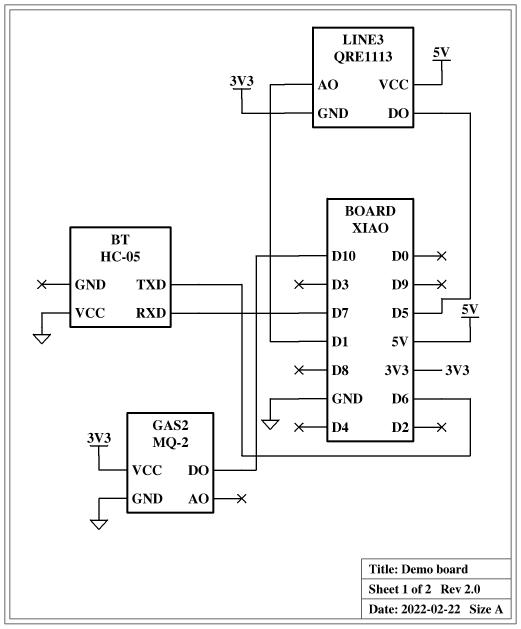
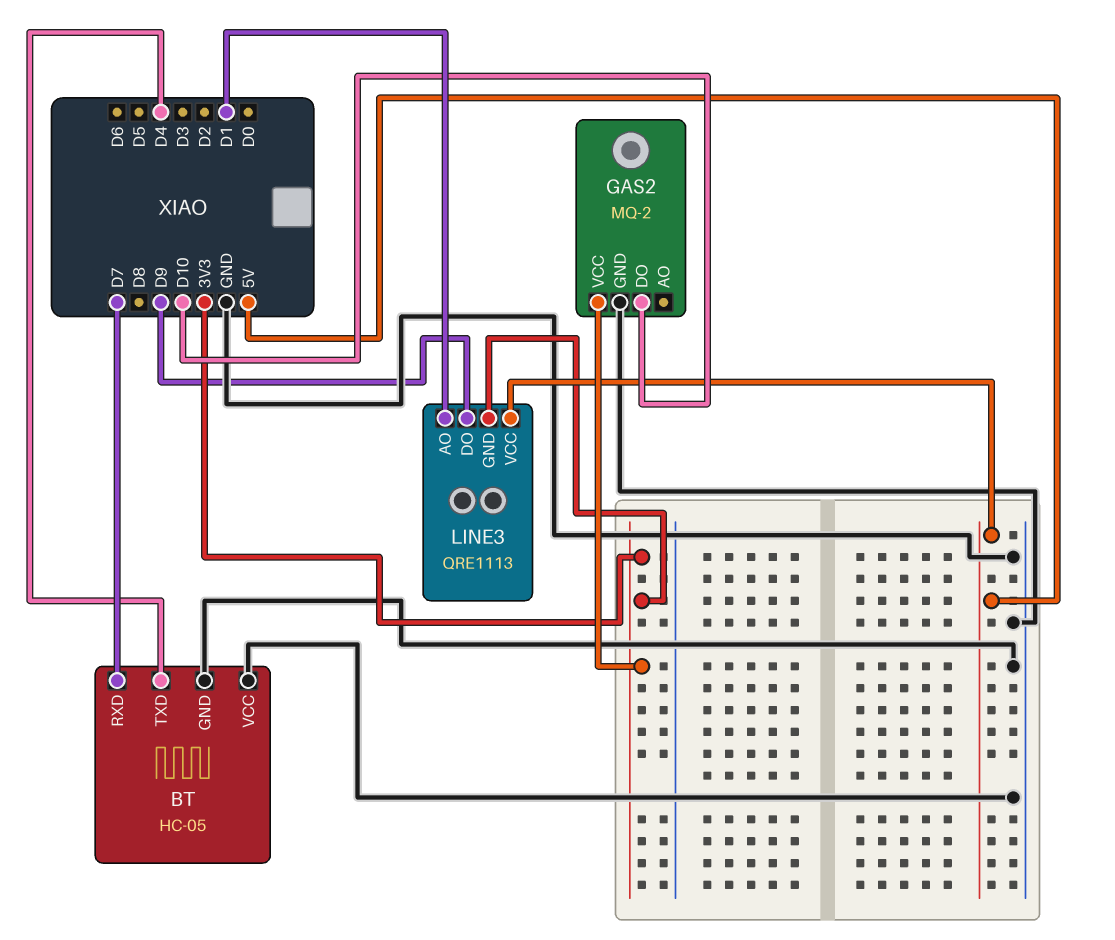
BT pin GND: none -> GND
BT pin TXD: D6 -> D4
LINE3 pin DO: D5 -> D9

